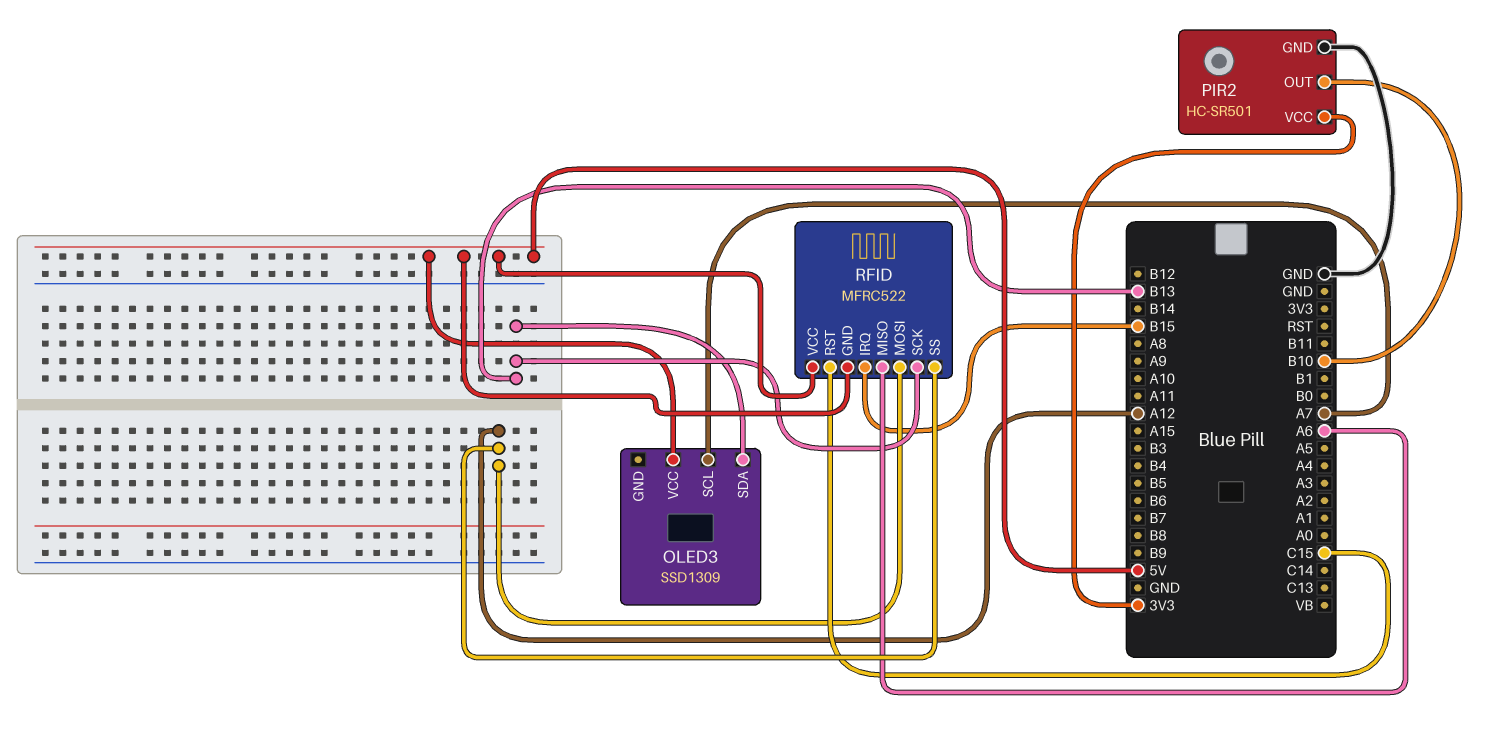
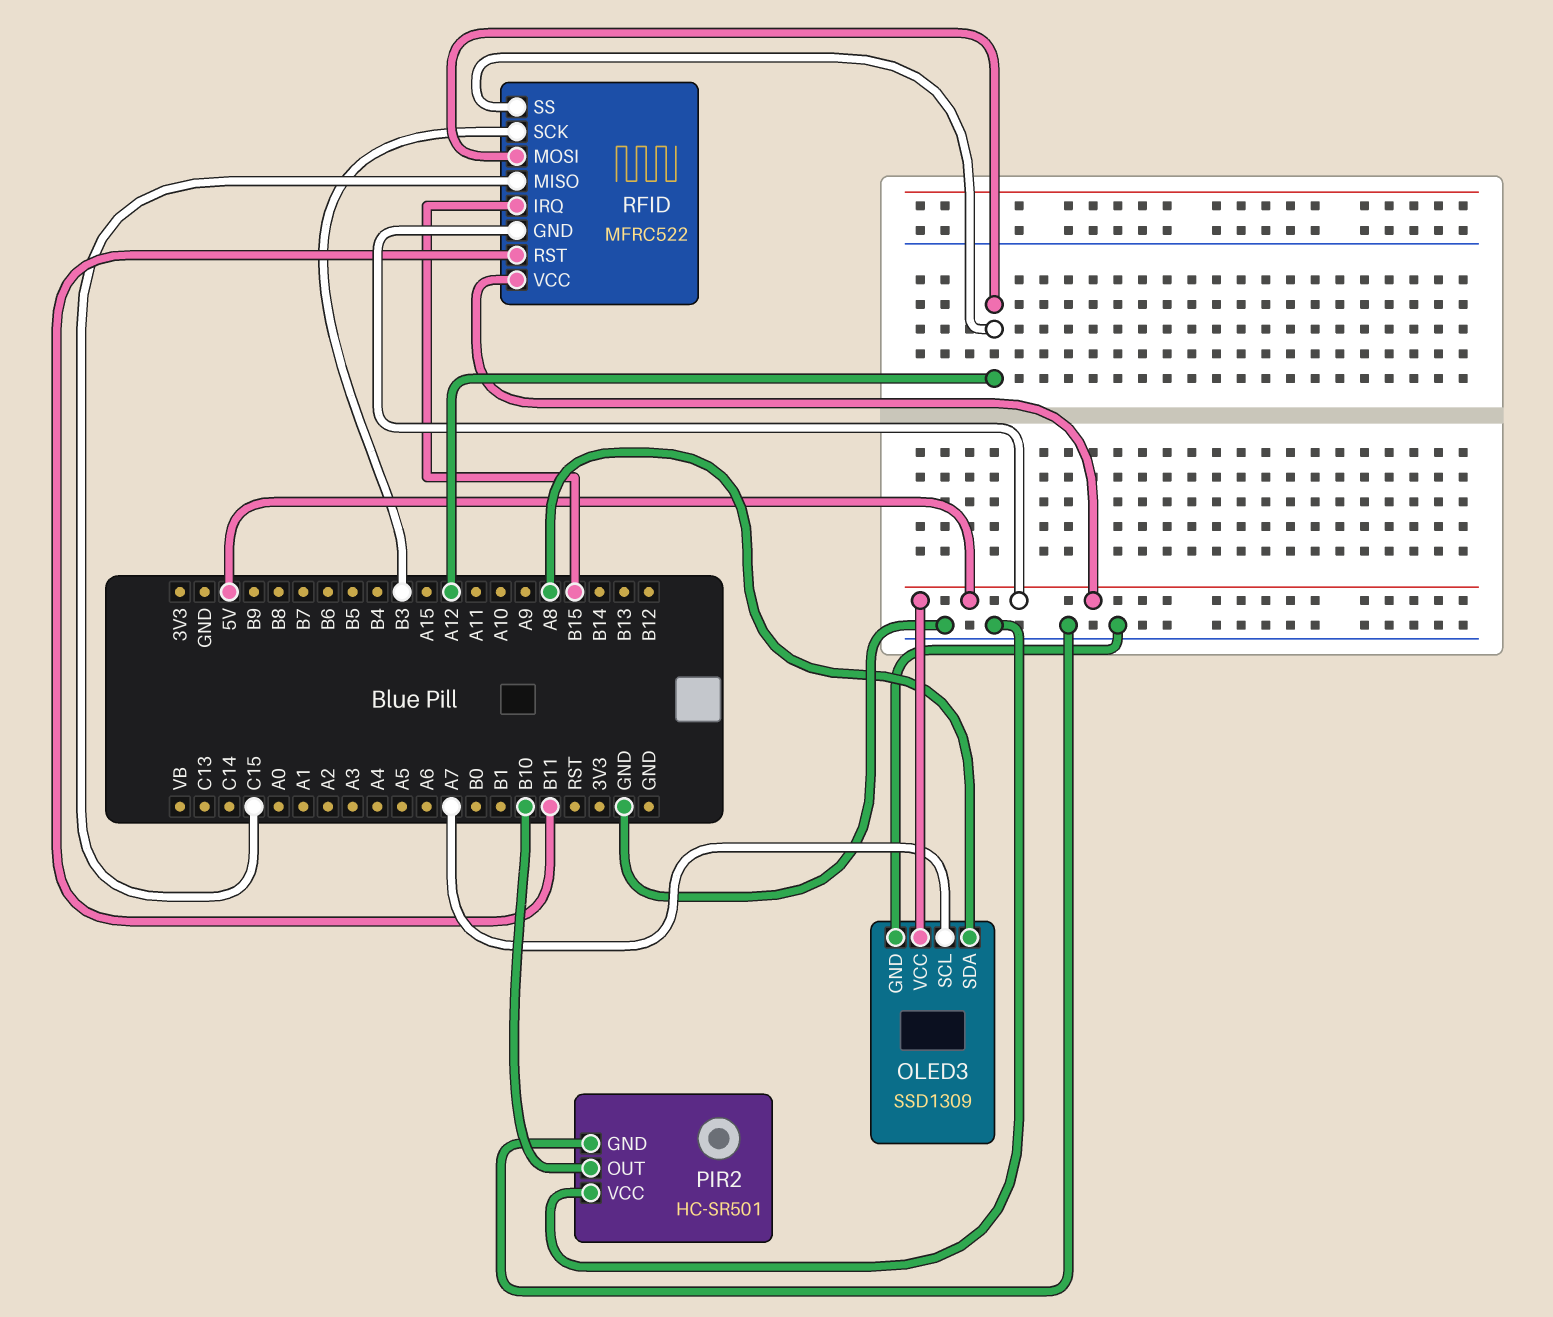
OLED3 pin GND: none -> GND
OLED3 pin SDA: B13 -> A8
PIR2 pin VCC: 3V3 -> GND
RFID pin MISO: A6 -> C15
RFID pin RST: C15 -> B11
RFID pin SCK: B13 -> B3

